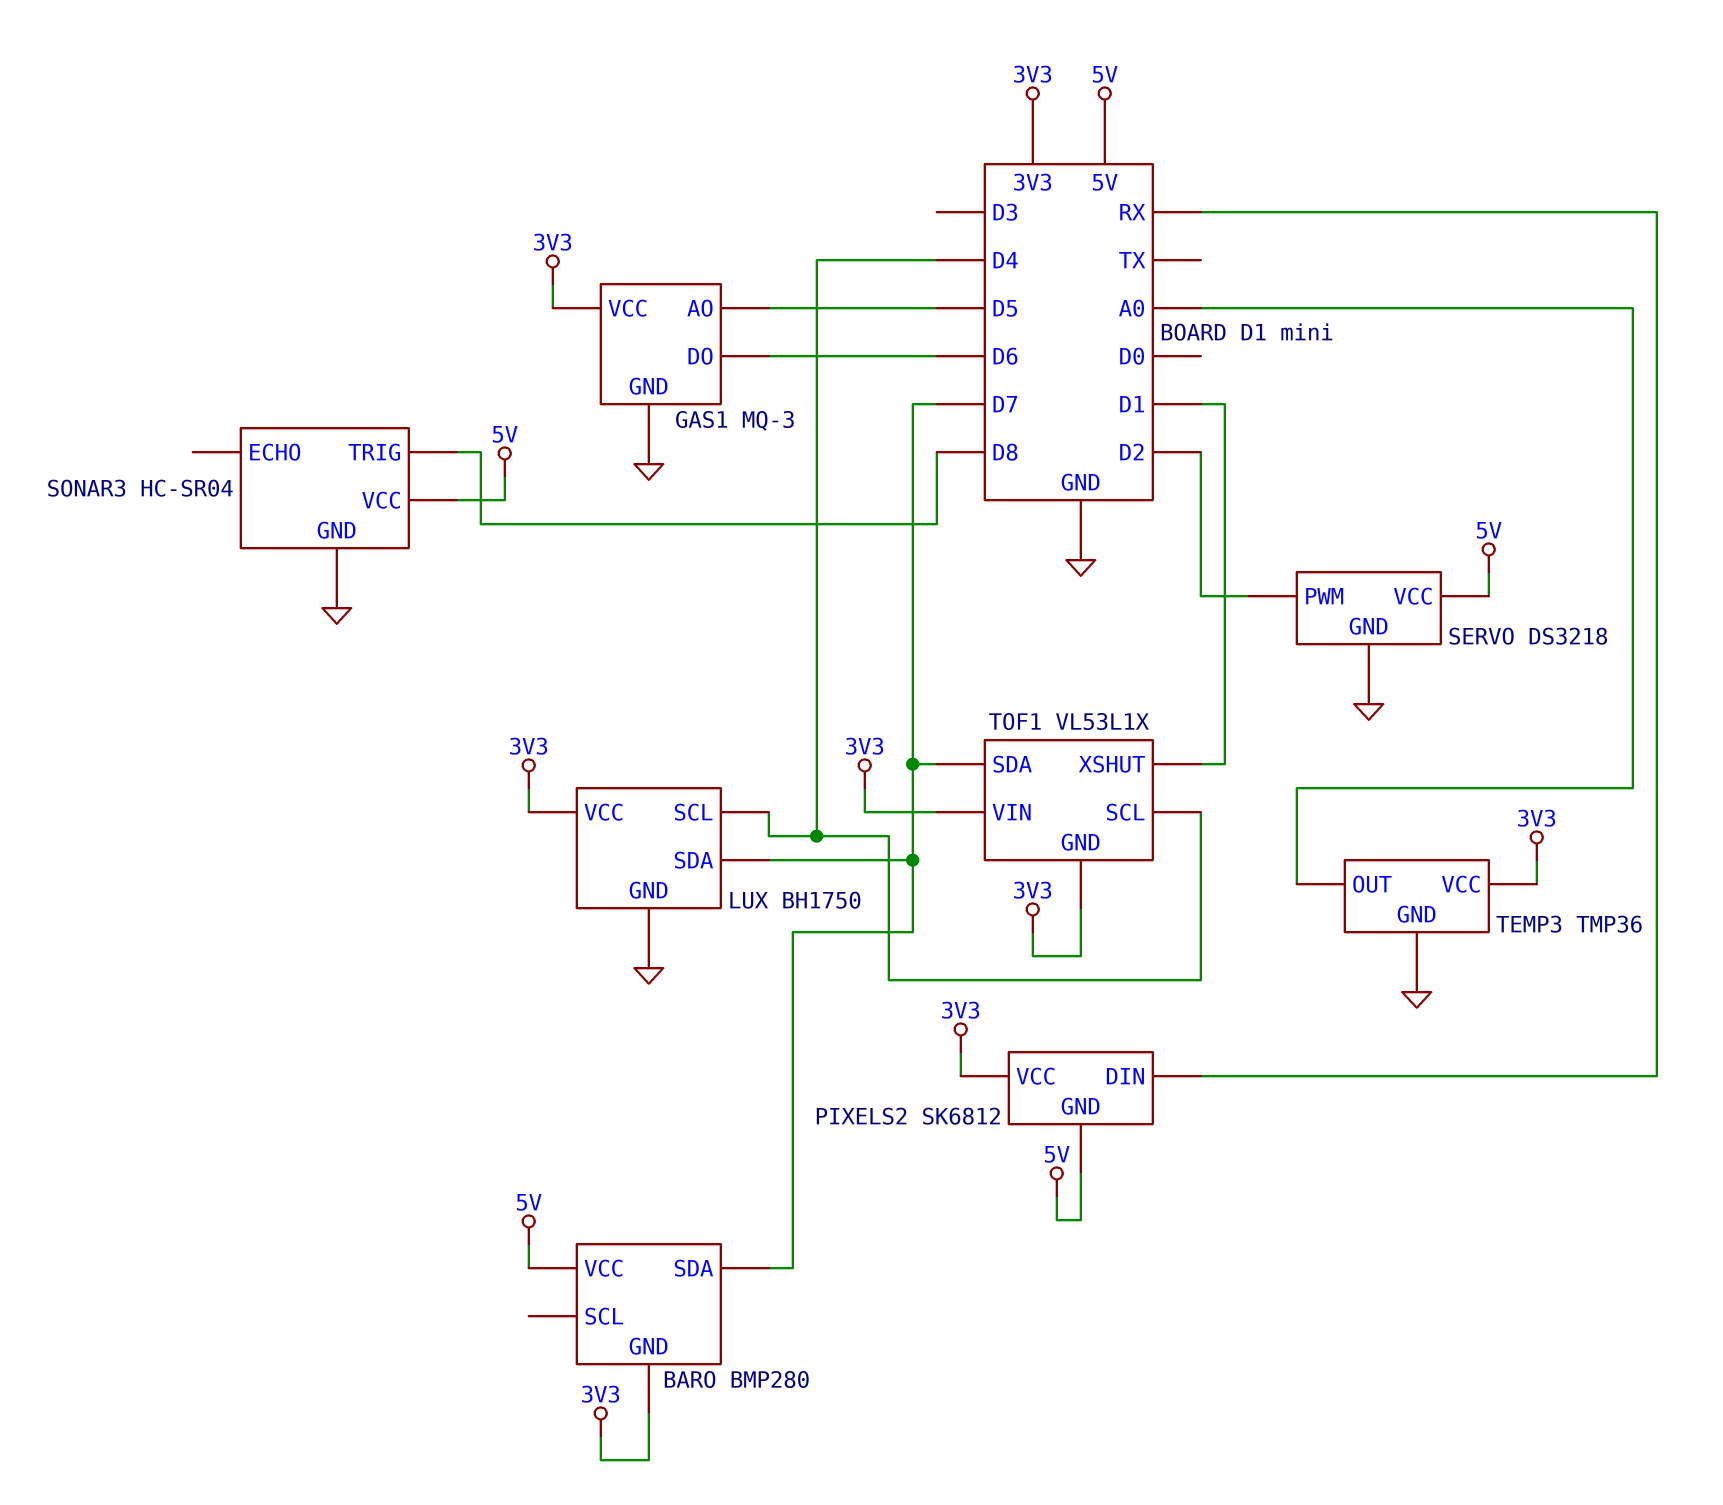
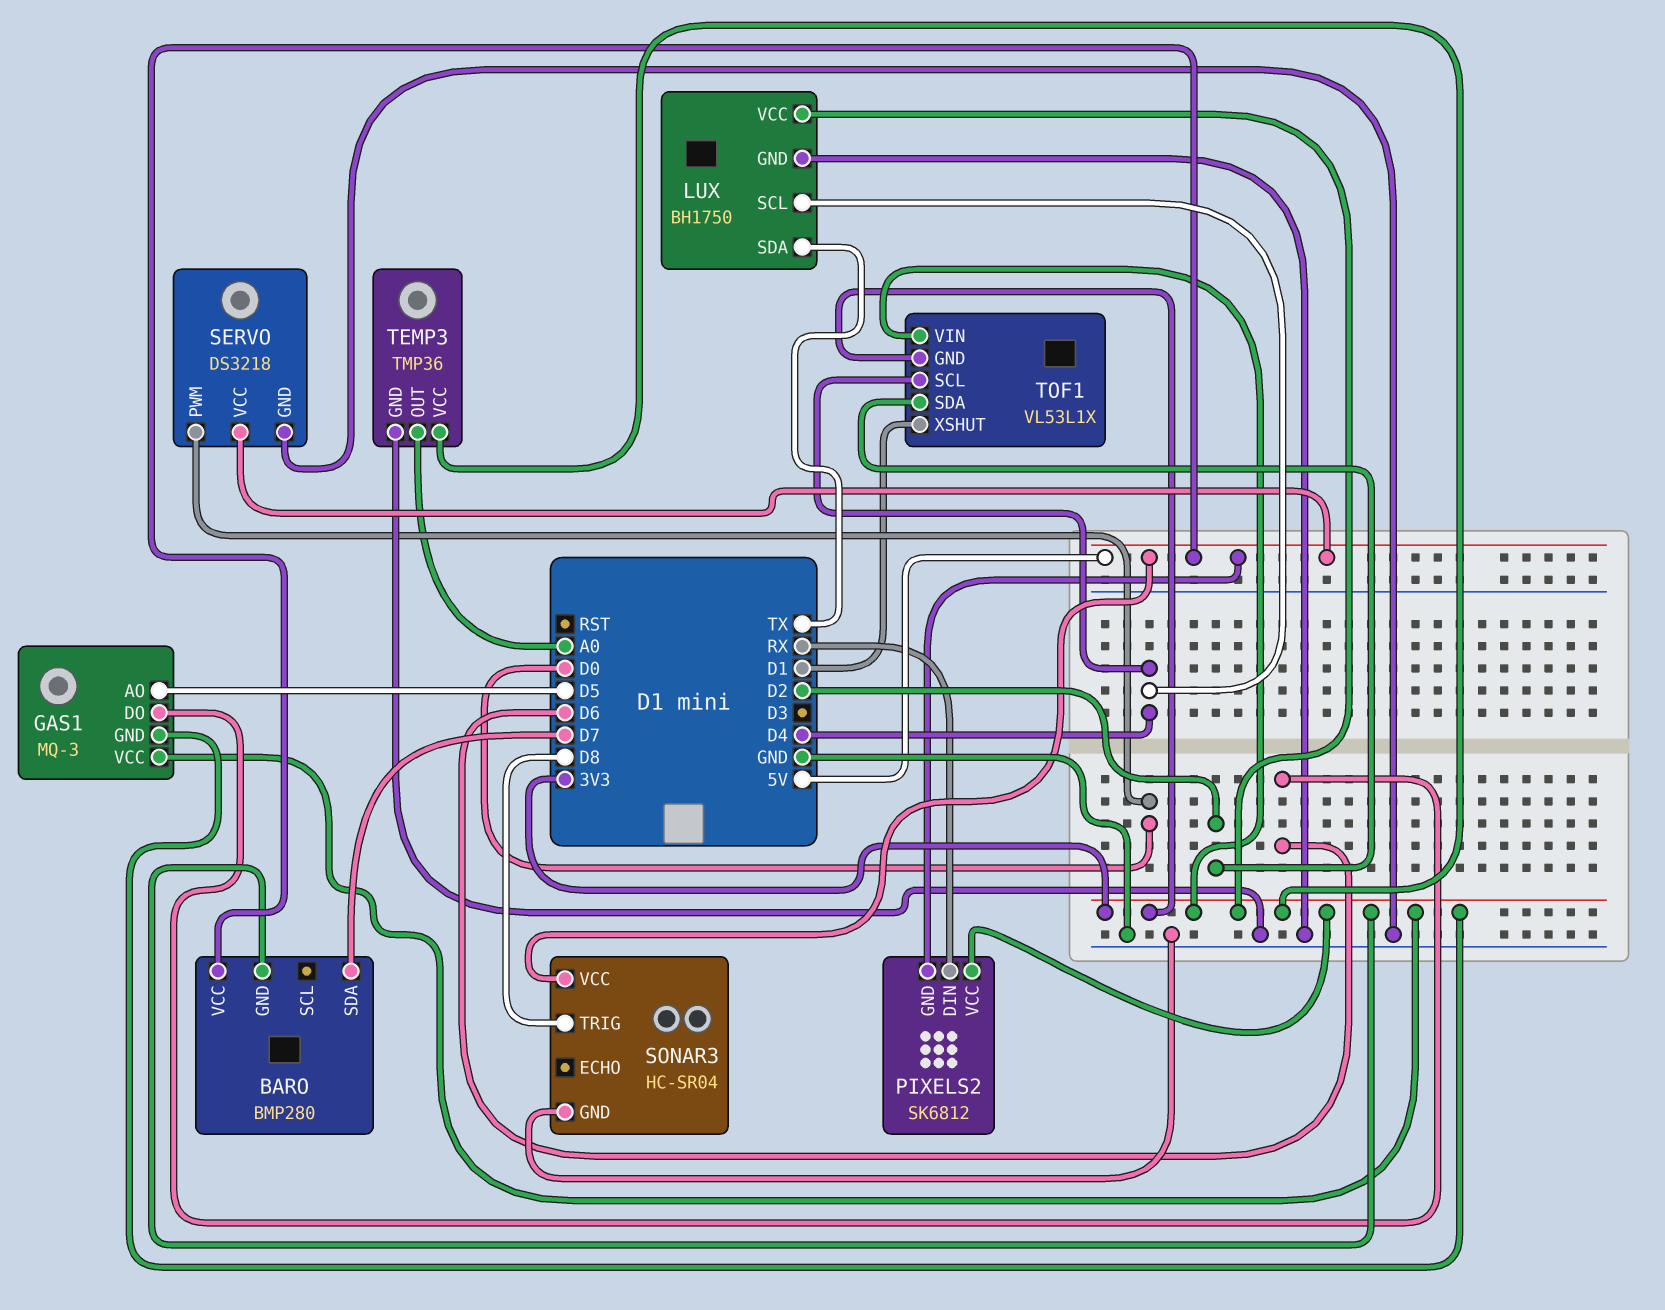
GAS1 pin GND: GND -> 3V3
LUX pin SDA: D7 -> TX
SERVO pin PWM: D2 -> D0
TOF1 pin SDA: D7 -> D2

